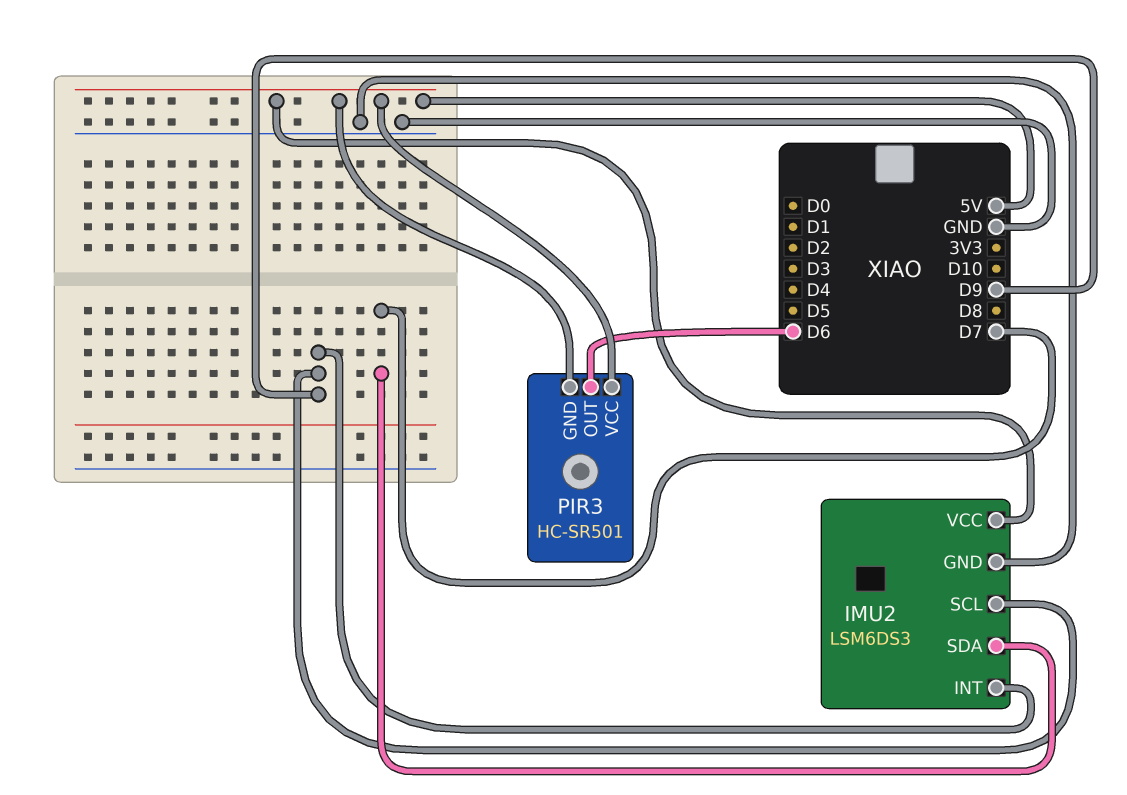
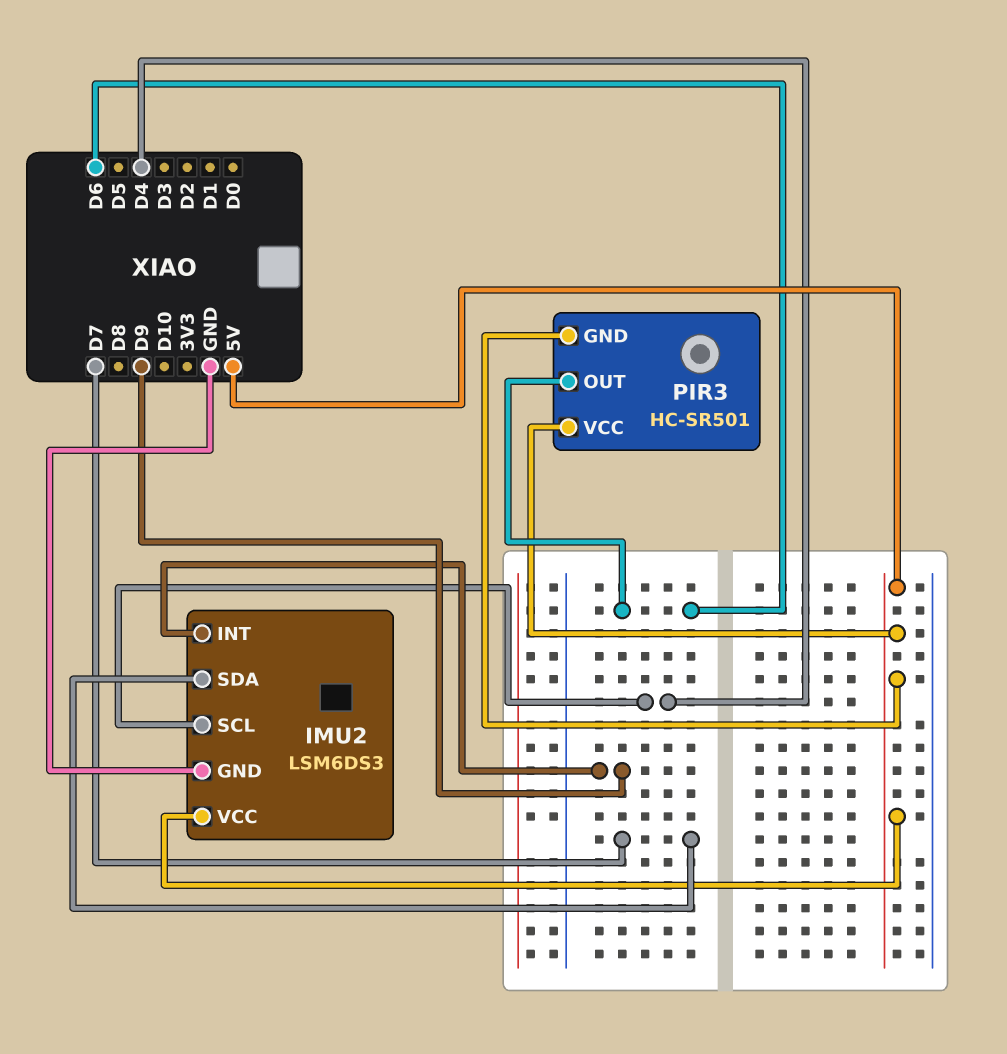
IMU2 pin SCL: D9 -> D4

